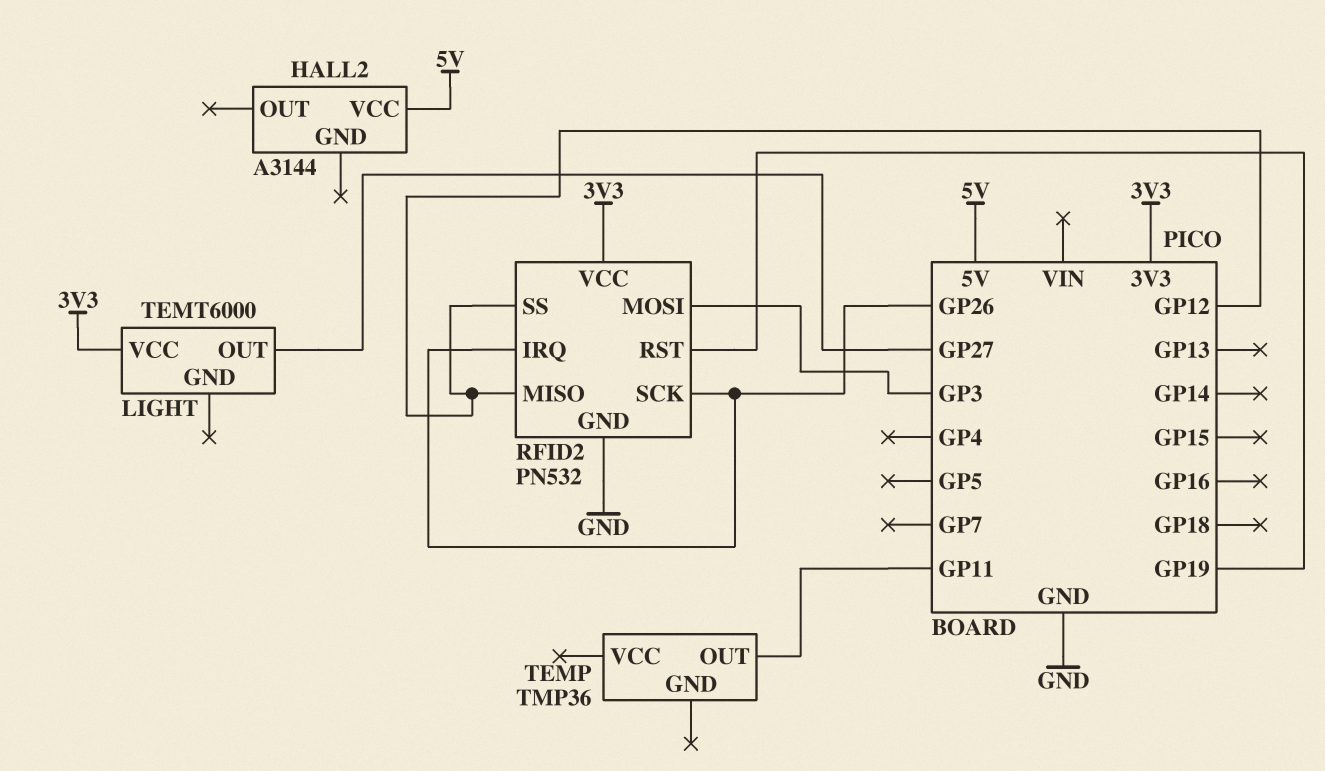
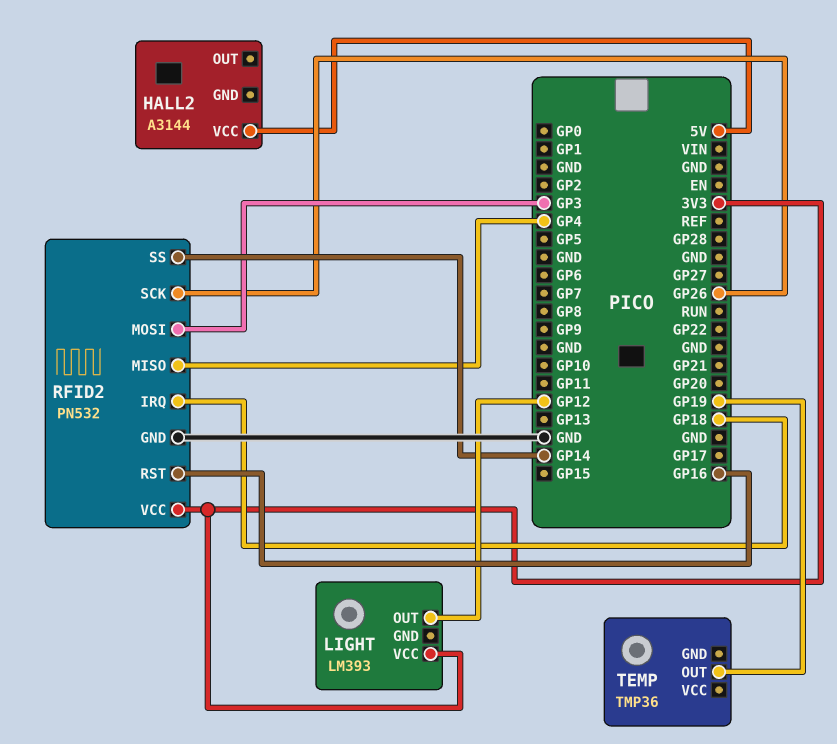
LIGHT: TEMT6000 -> LM393
LIGHT pin OUT: GP27 -> GP12
RFID2 pin IRQ: GP26 -> GP18
RFID2 pin MISO: GP12 -> GP4
RFID2 pin RST: GP19 -> GP16
RFID2 pin SS: GP12 -> GP14
TEMP pin OUT: GP11 -> GP19

